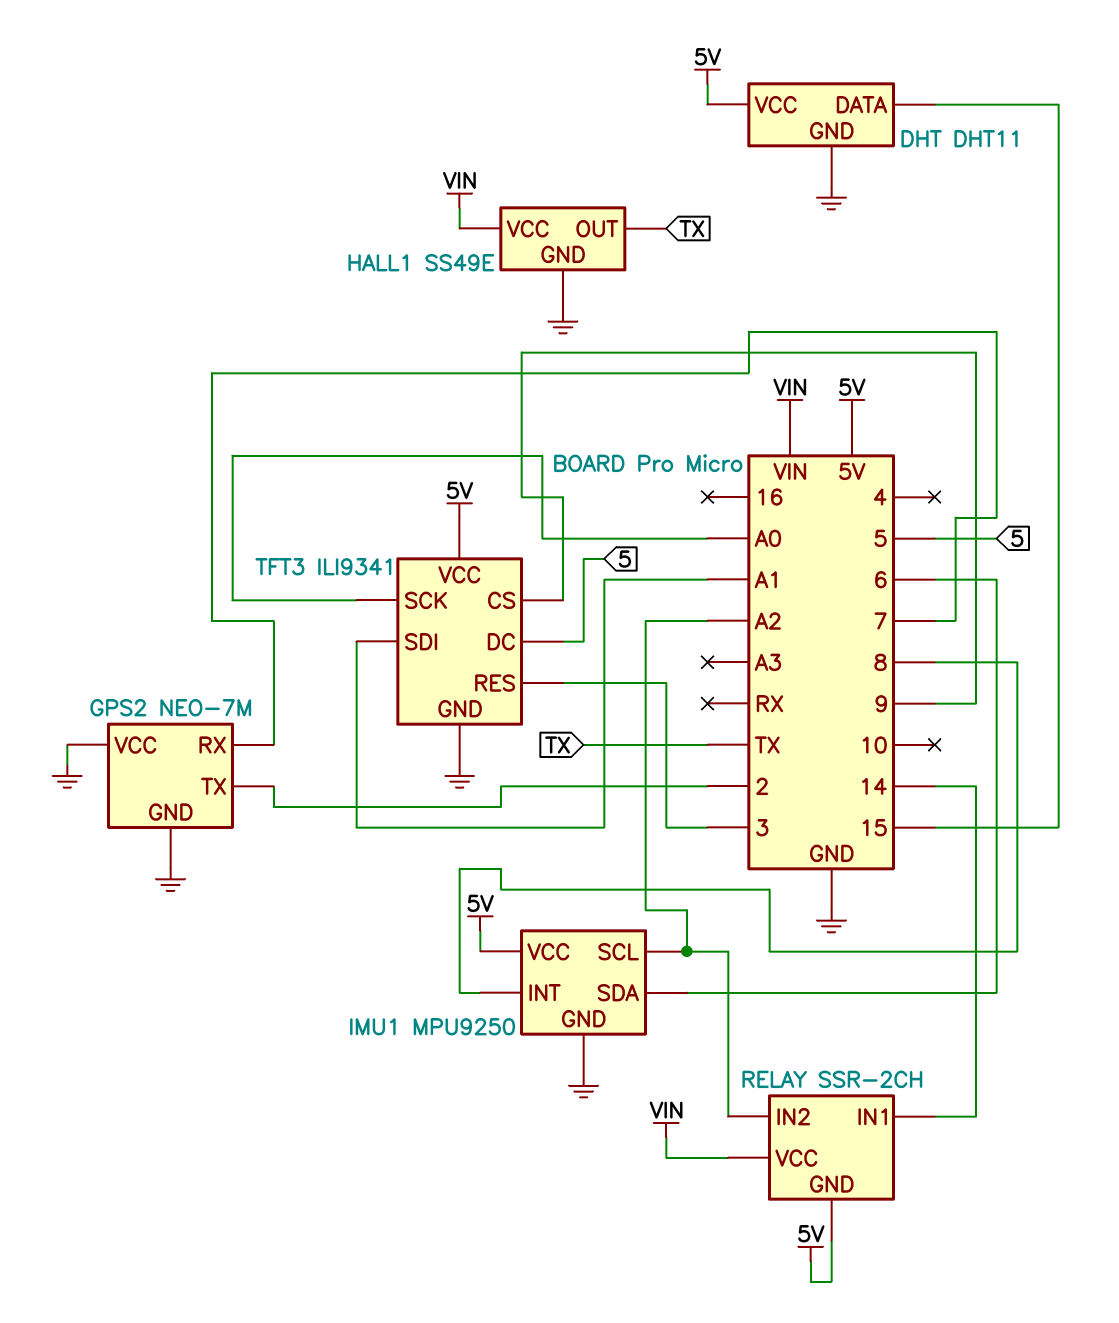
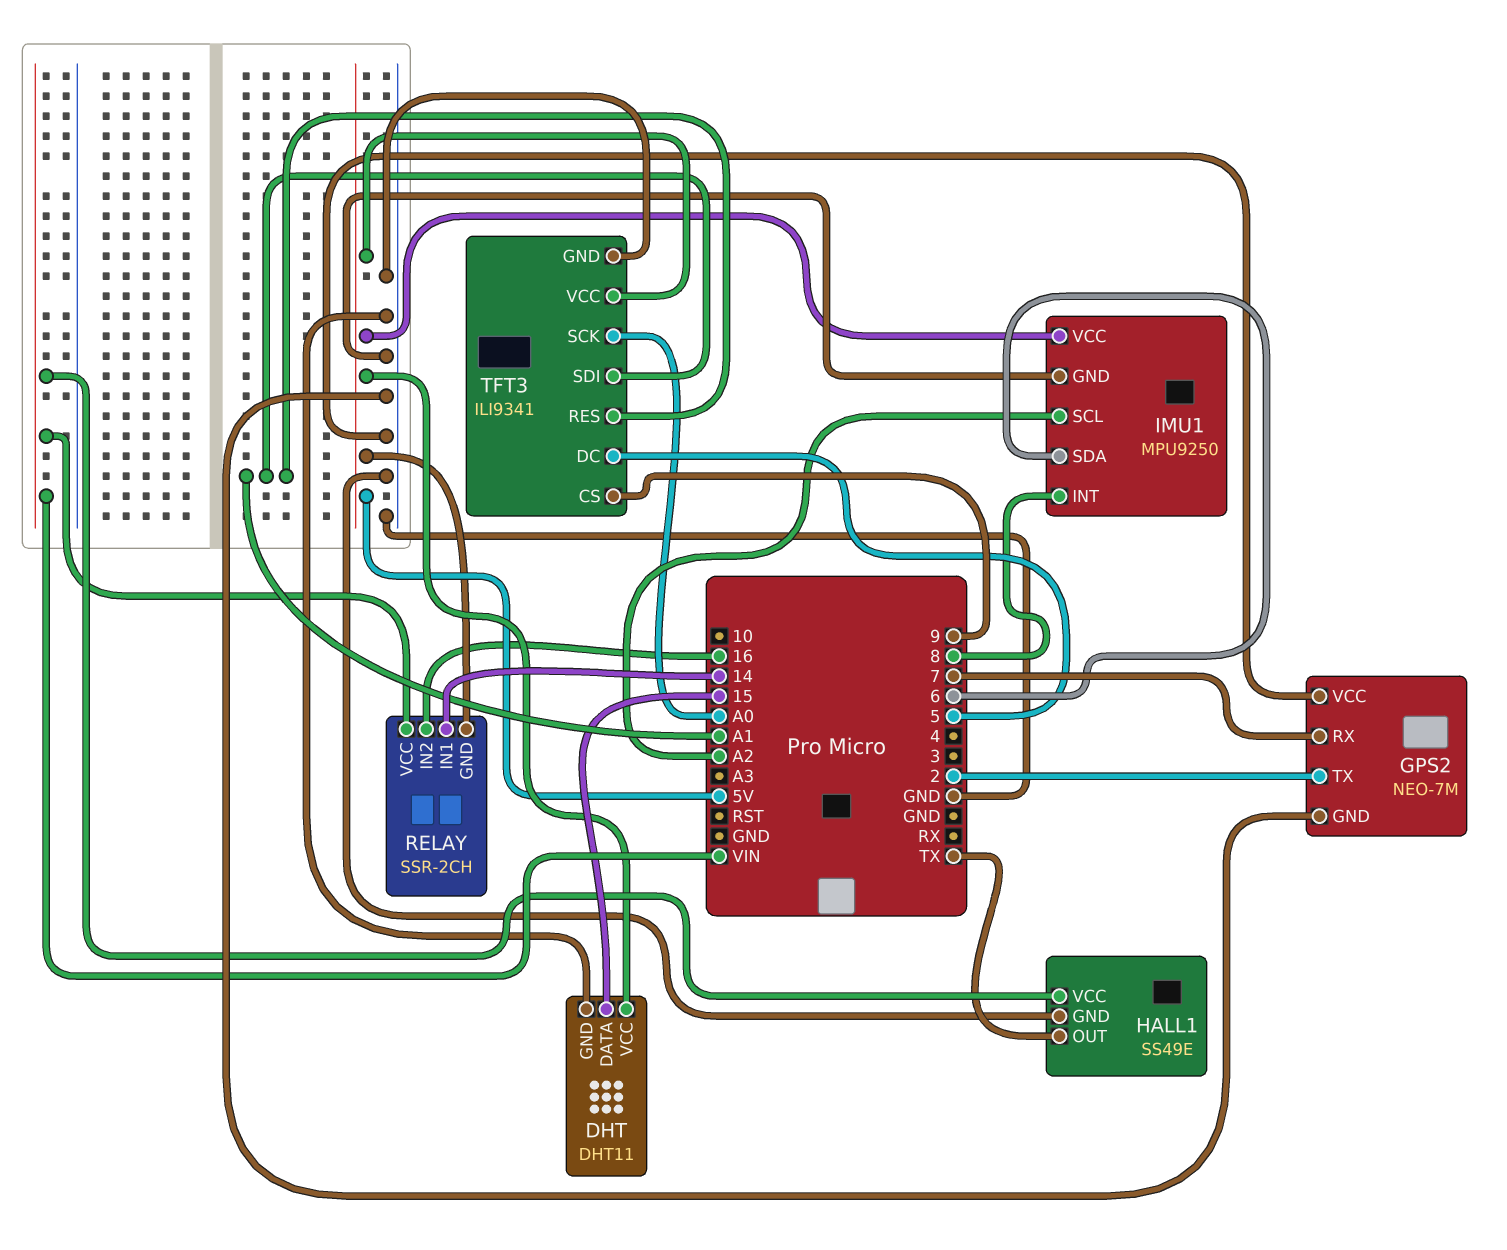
RELAY pin IN2: A2 -> 16
TFT3 pin RES: 3 -> A1

